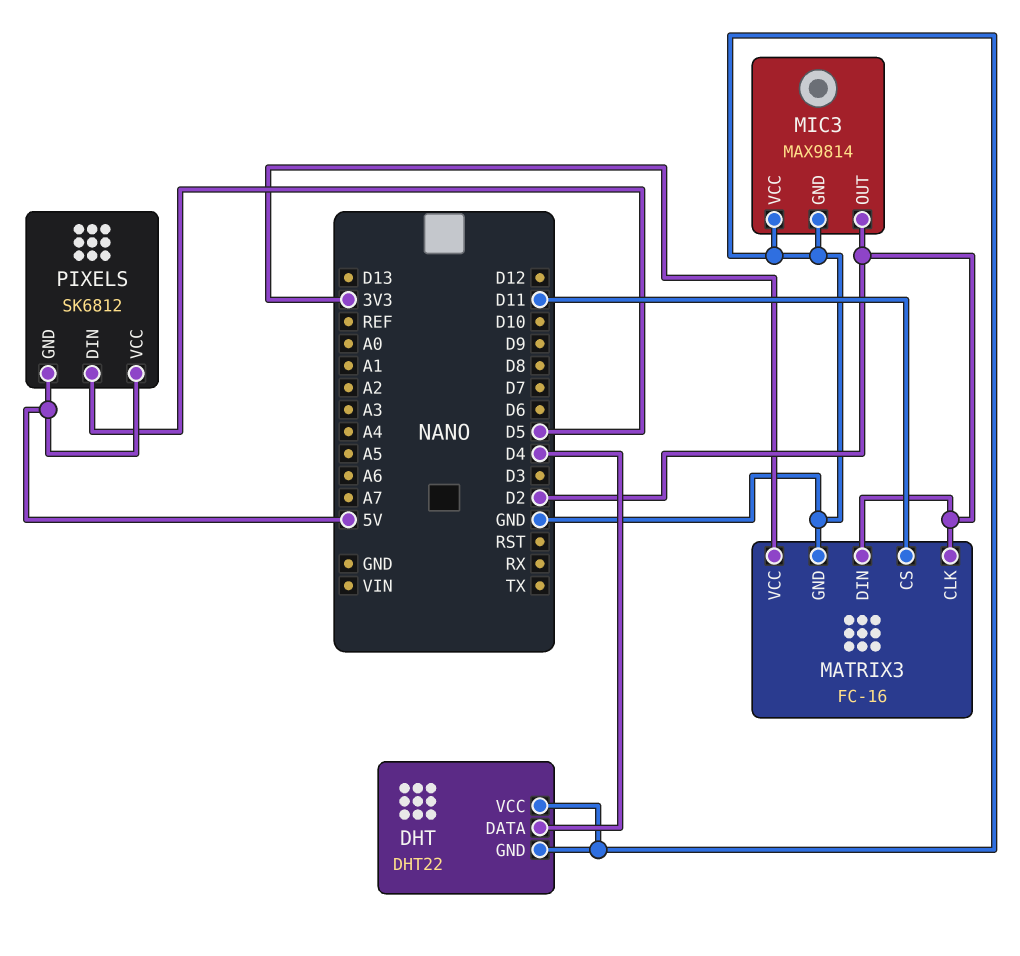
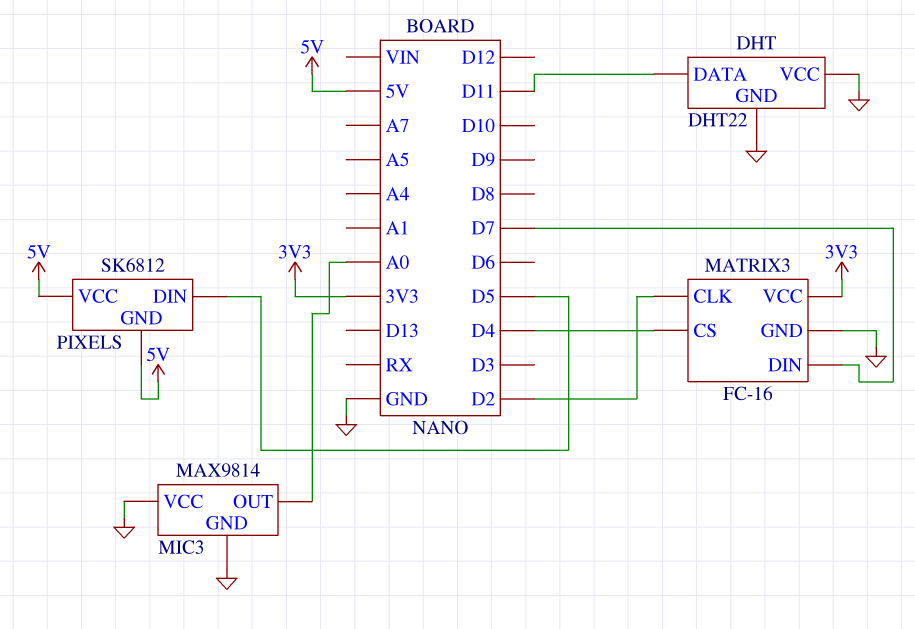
DHT pin DATA: D4 -> D11
MATRIX3 pin CS: D11 -> D4
MATRIX3 pin DIN: D2 -> D7
MIC3 pin OUT: D2 -> A0

